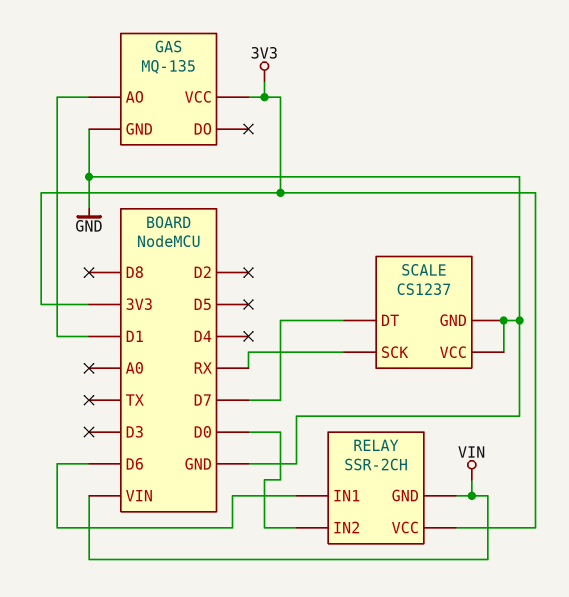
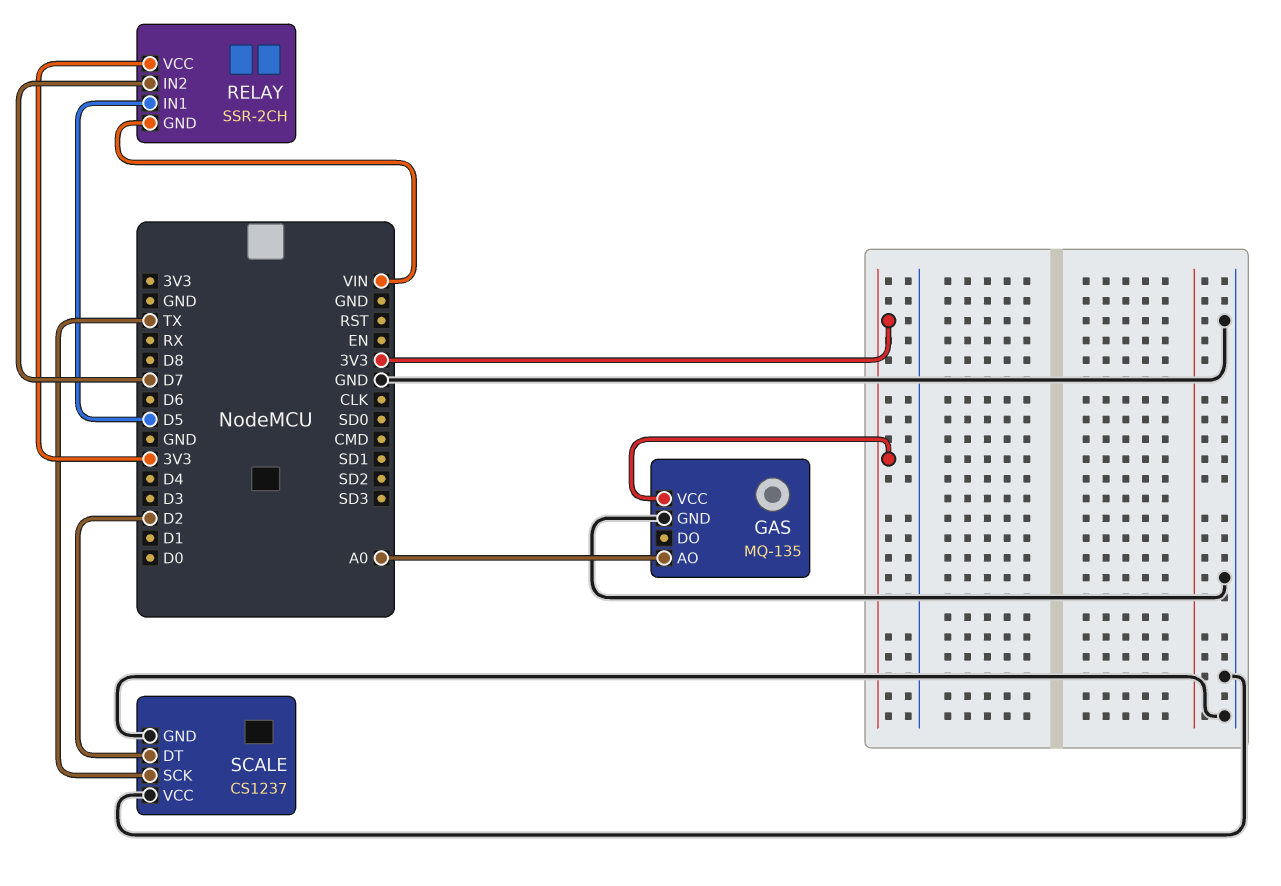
GAS pin AO: D1 -> A0
RELAY pin IN1: D6 -> D5
RELAY pin IN2: D0 -> D7
SCALE pin DT: D7 -> D2
SCALE pin SCK: RX -> TX

